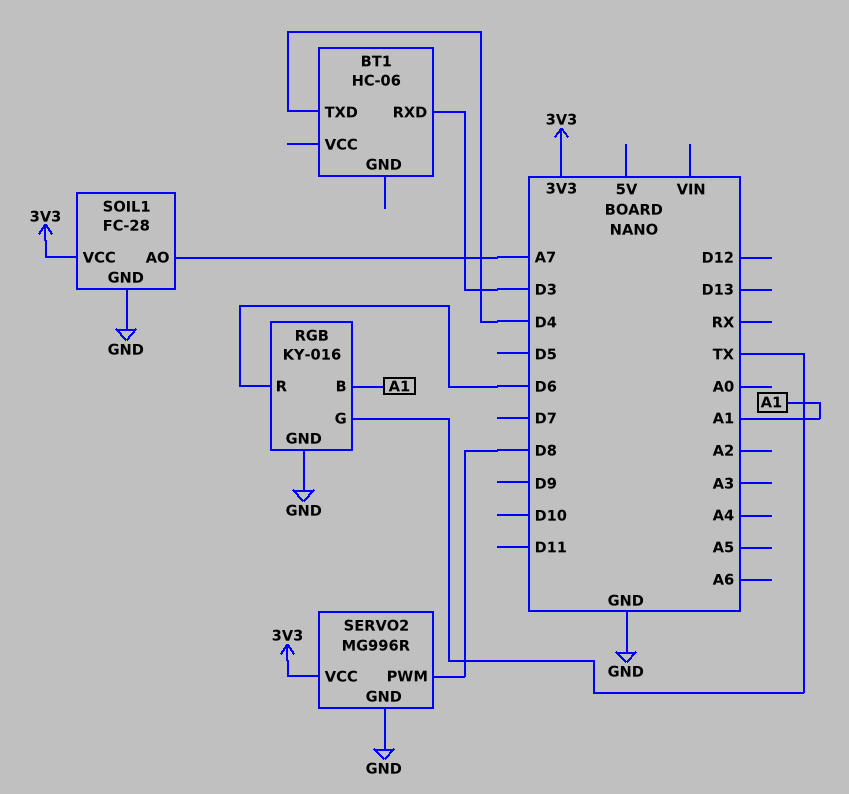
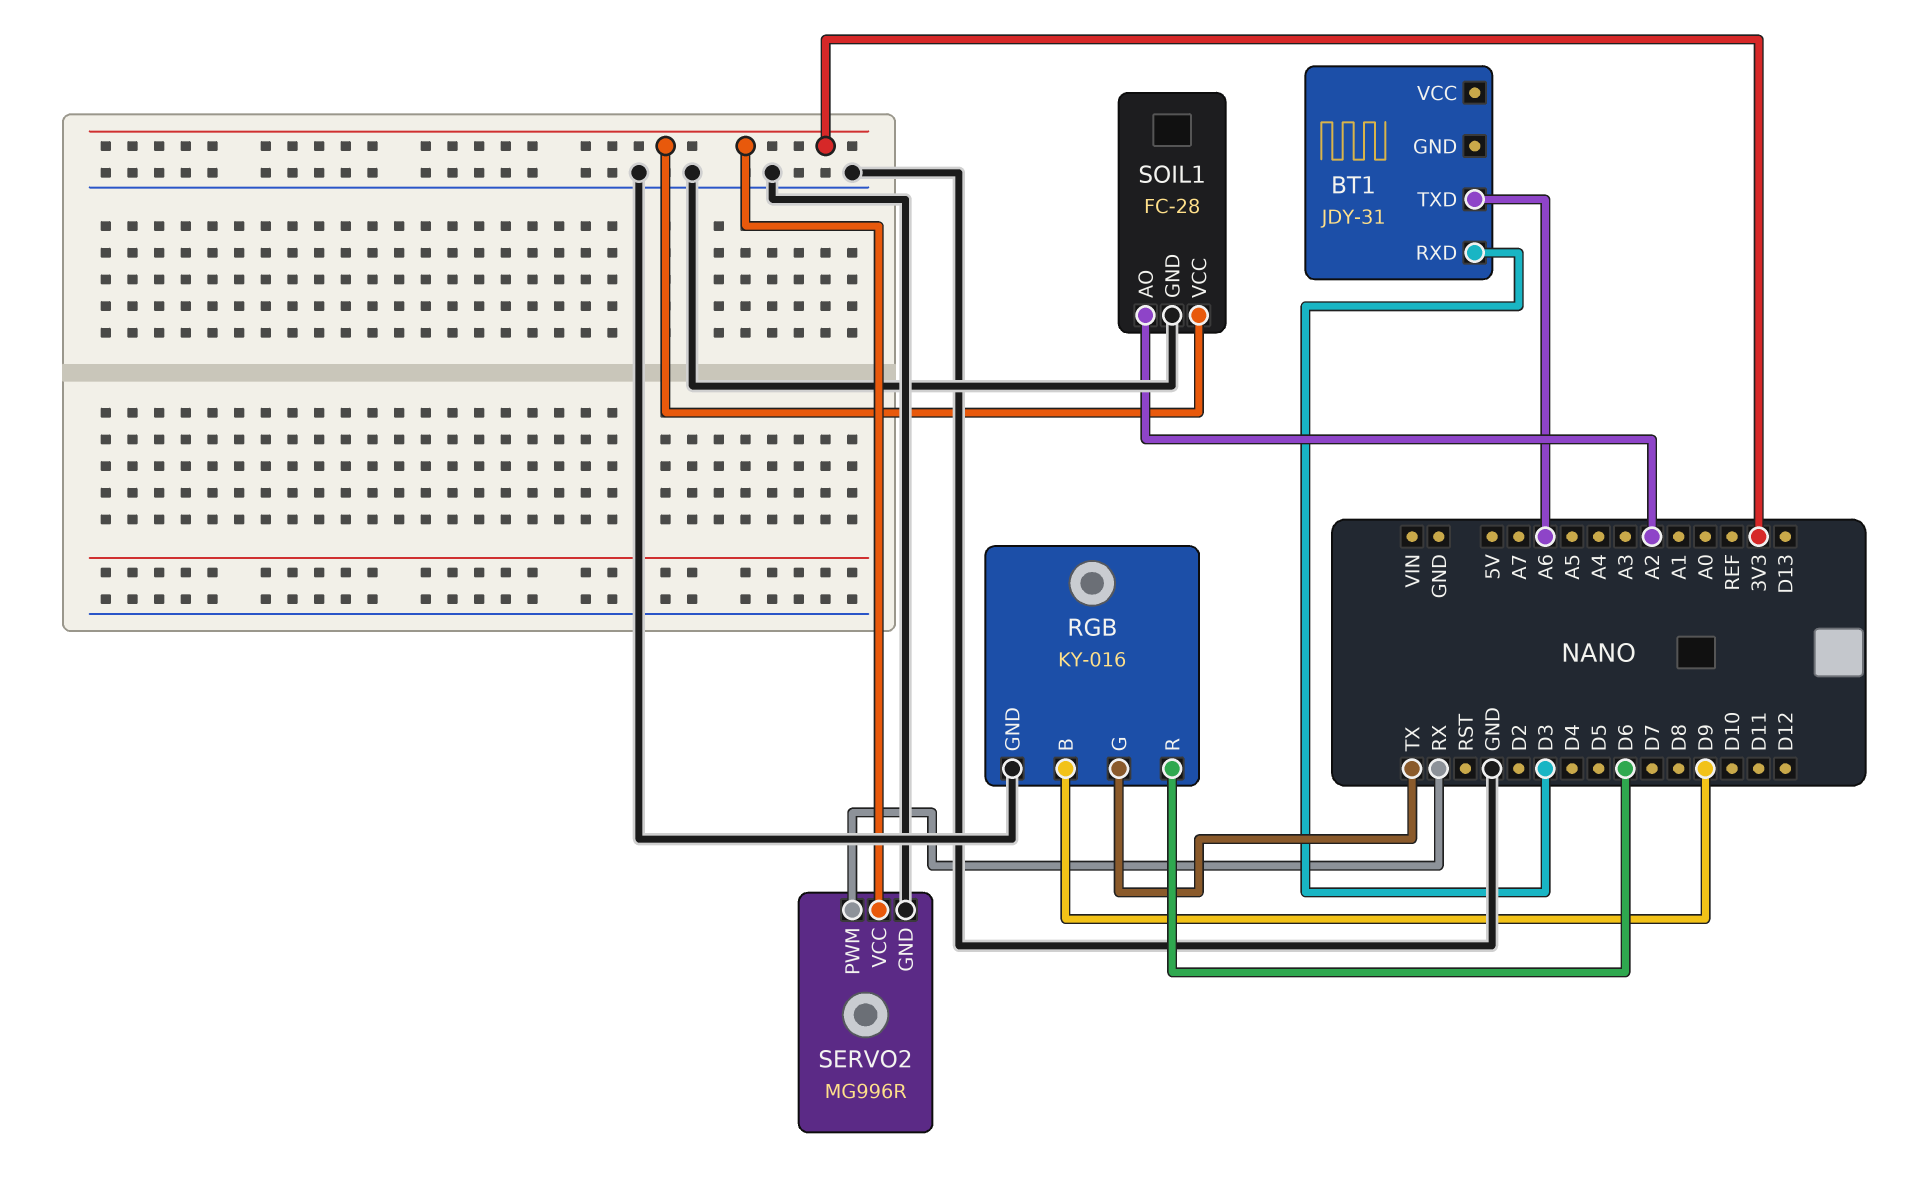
BT1: HC-06 -> JDY-31
BT1 pin TXD: D4 -> A6
RGB pin B: A1 -> D9
SERVO2 pin PWM: D8 -> RX
SOIL1 pin AO: A7 -> A2

